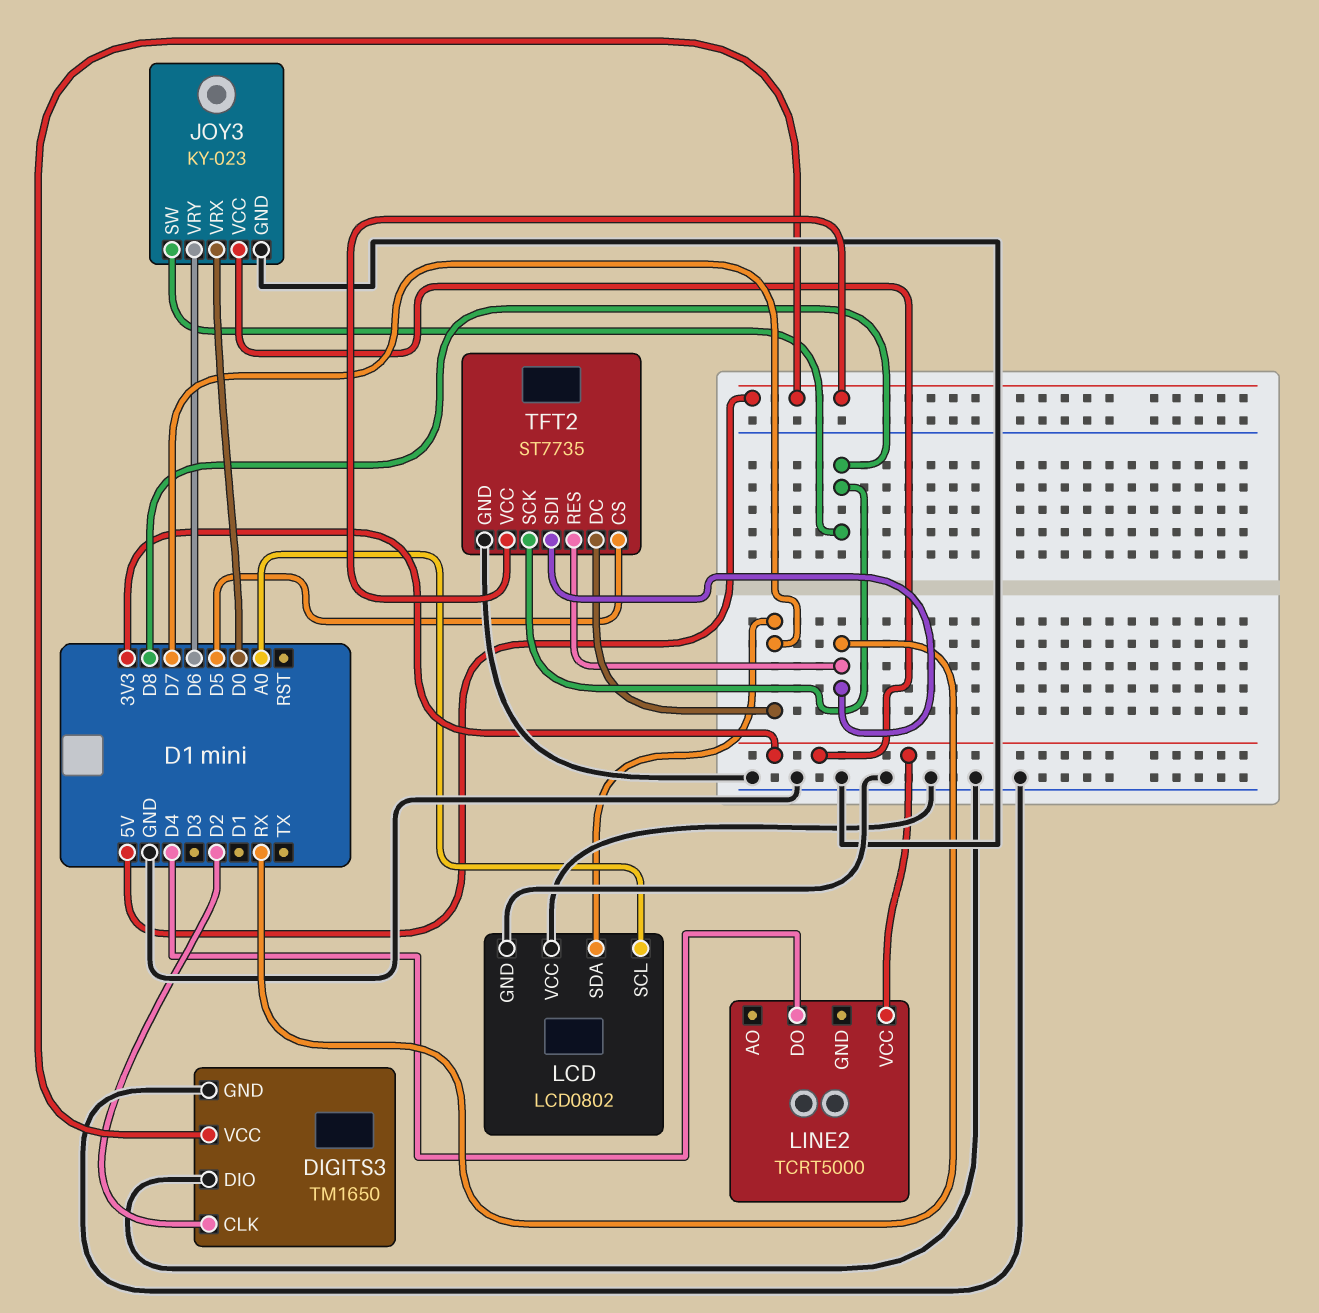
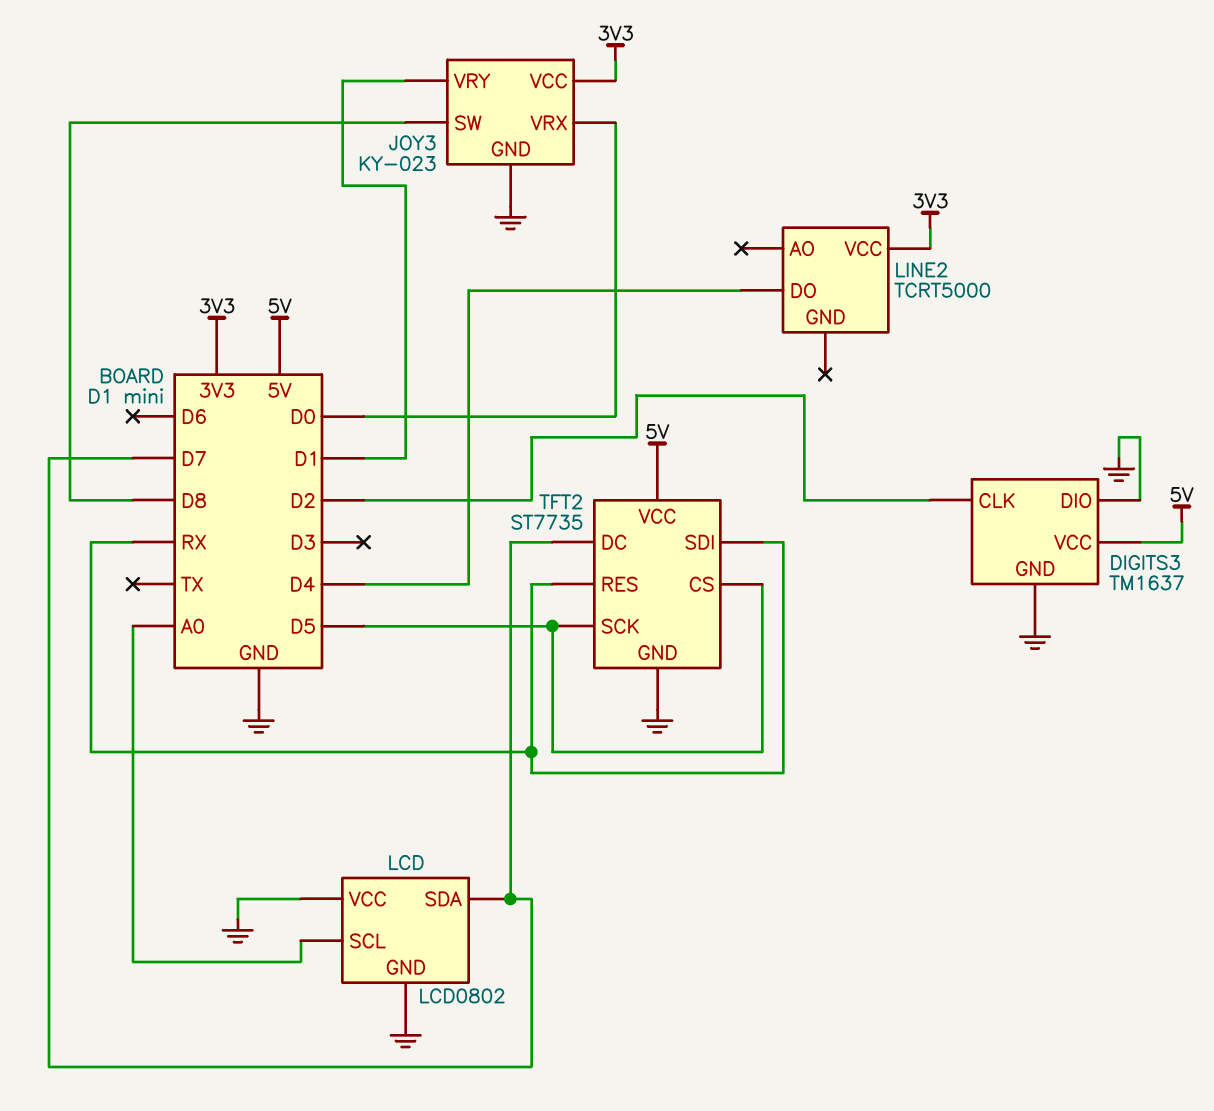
DIGITS3: TM1650 -> TM1637
JOY3 pin VRY: D6 -> D1
TFT2 pin SCK: D8 -> D5

